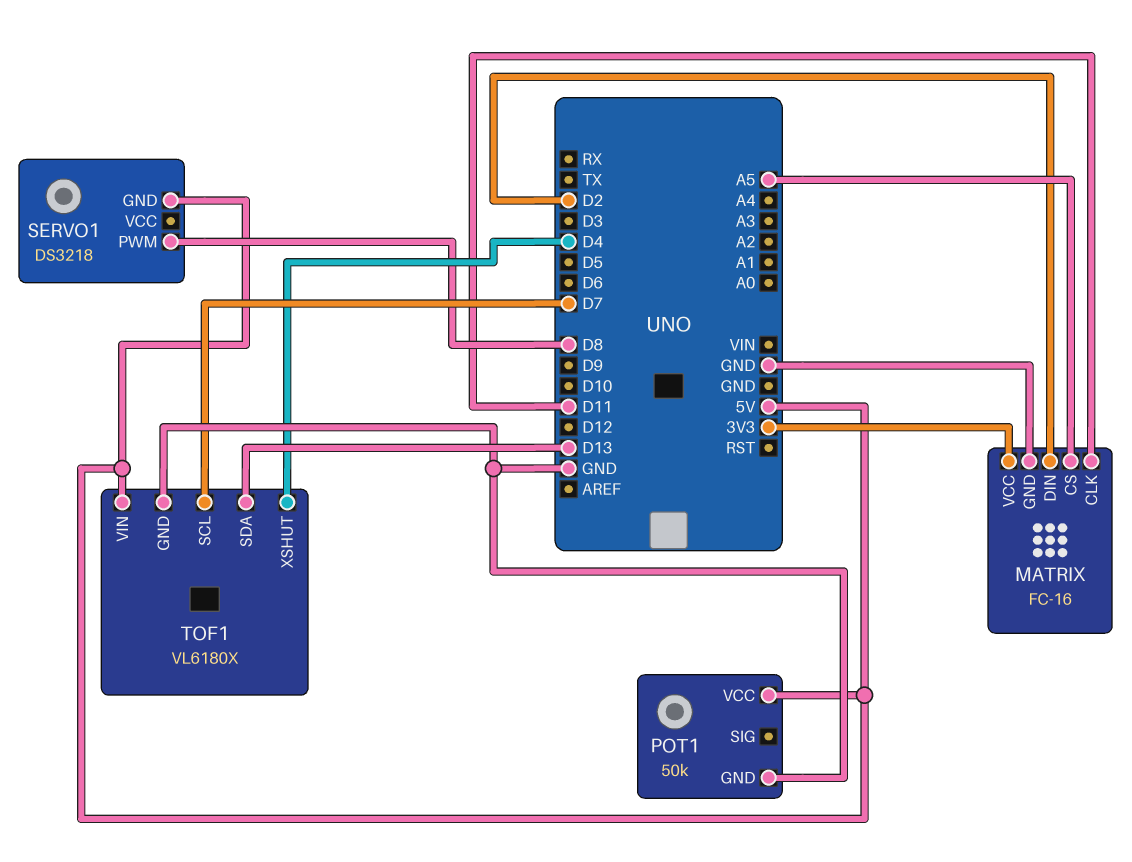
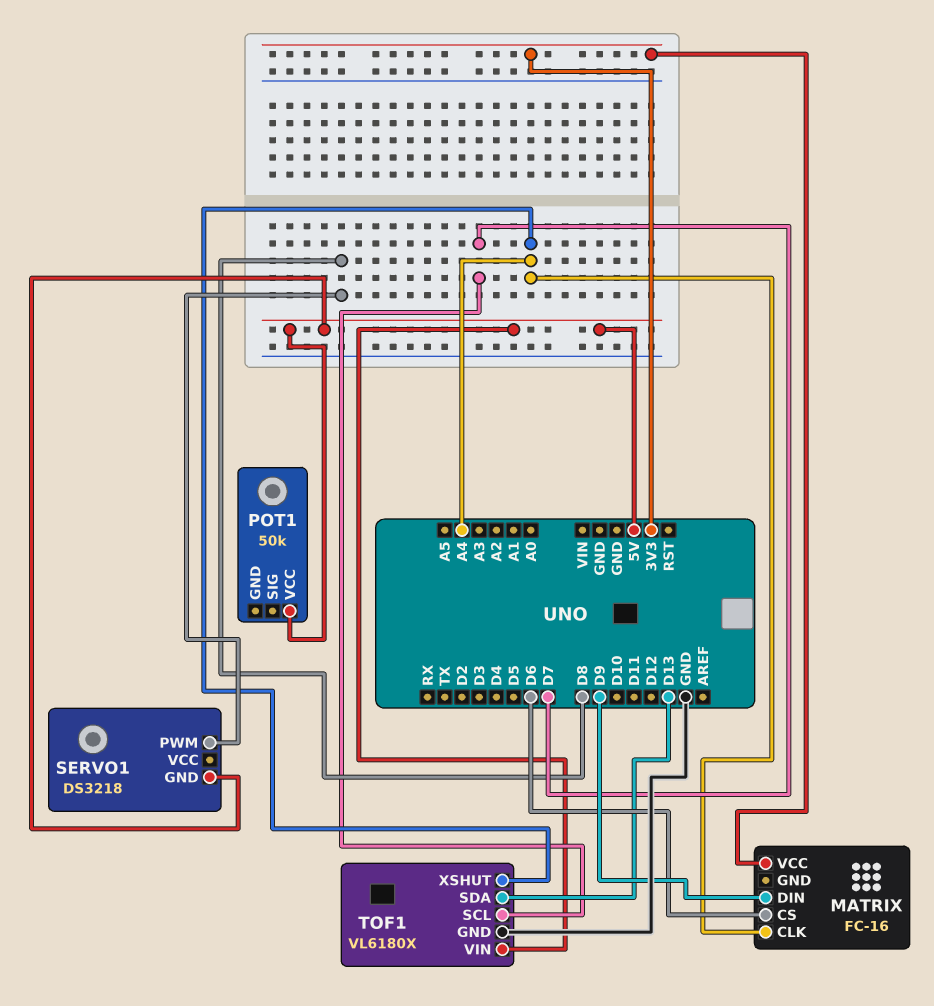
MATRIX pin CLK: D11 -> A4
MATRIX pin CS: A5 -> D6
MATRIX pin DIN: D2 -> D9
MATRIX pin GND: GND -> none
POT1 pin GND: GND -> none
TOF1 pin XSHUT: D4 -> A4

